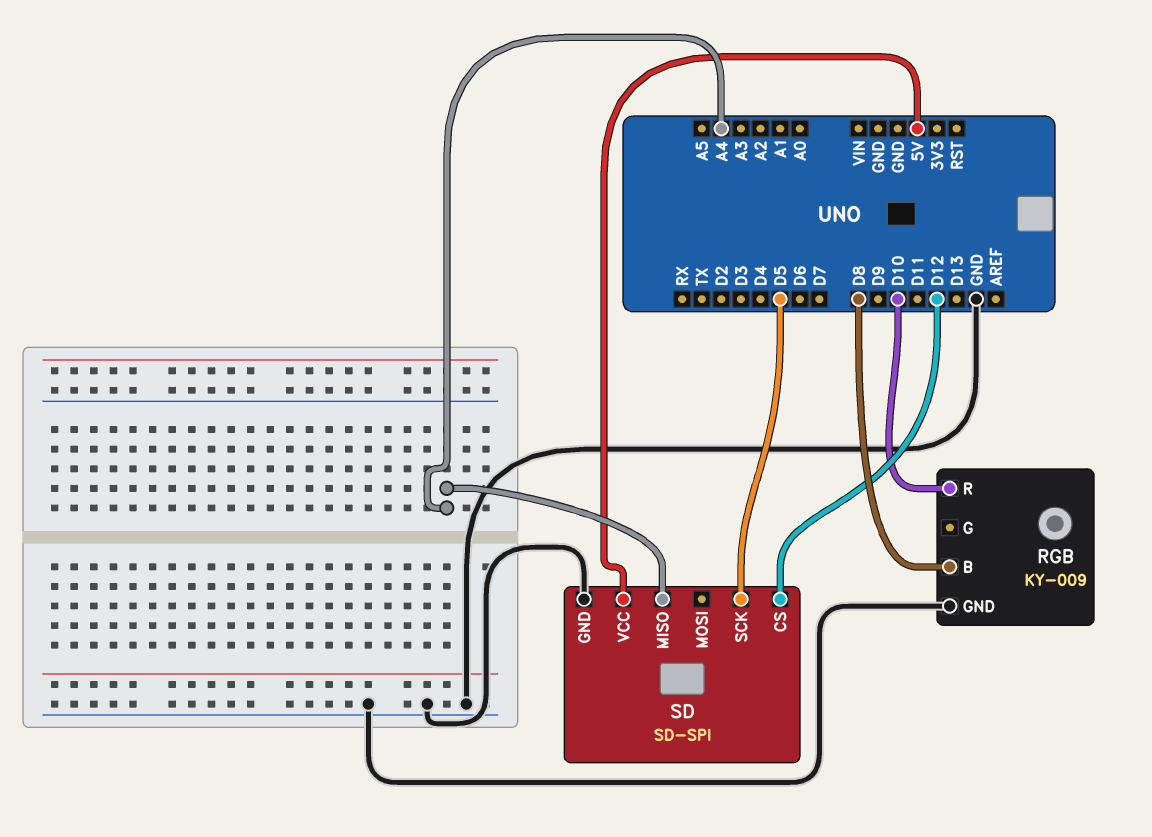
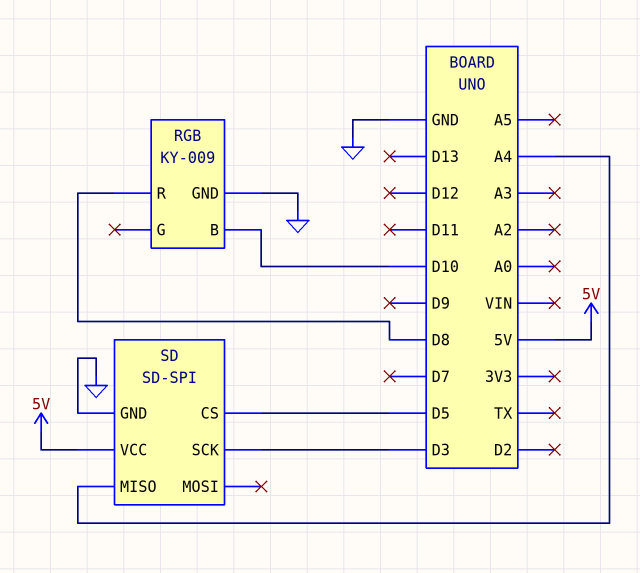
RGB pin B: D8 -> D10
RGB pin R: D10 -> D8
SD pin CS: D12 -> D5
SD pin SCK: D5 -> D3

